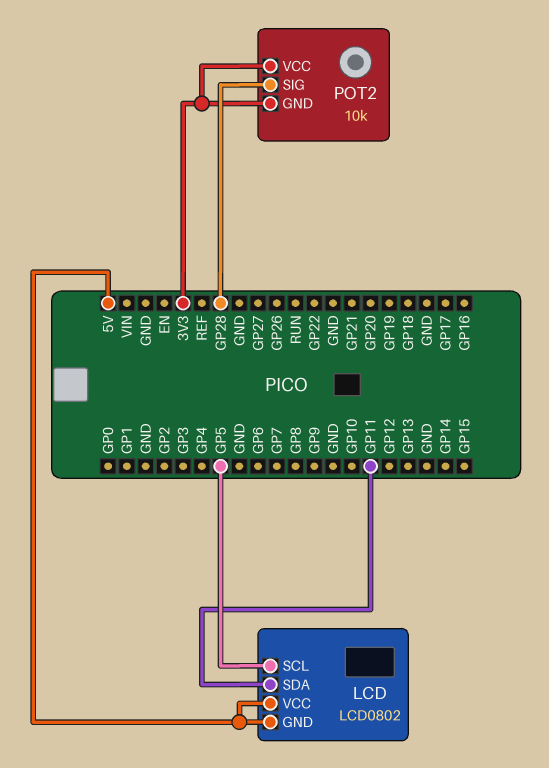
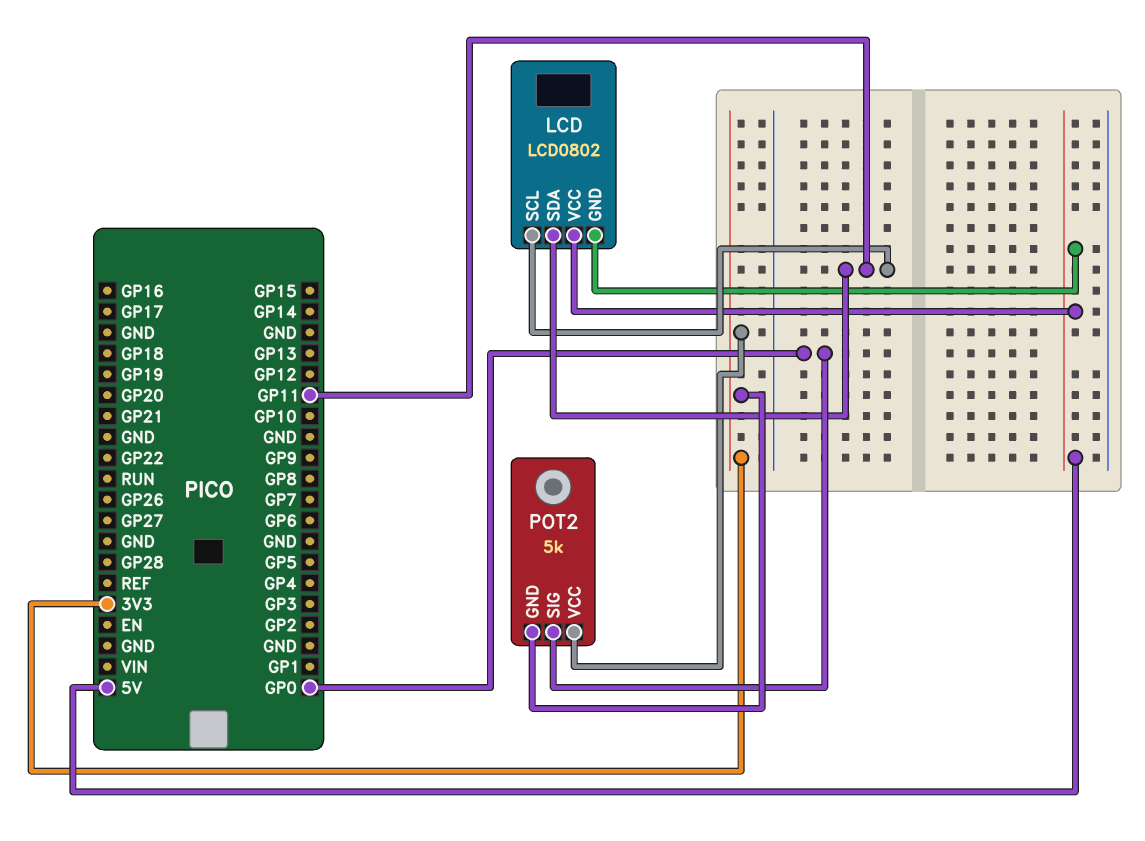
LCD pin SCL: GP5 -> GP11
POT2: 10k -> 5k
POT2 pin SIG: GP28 -> GP0

